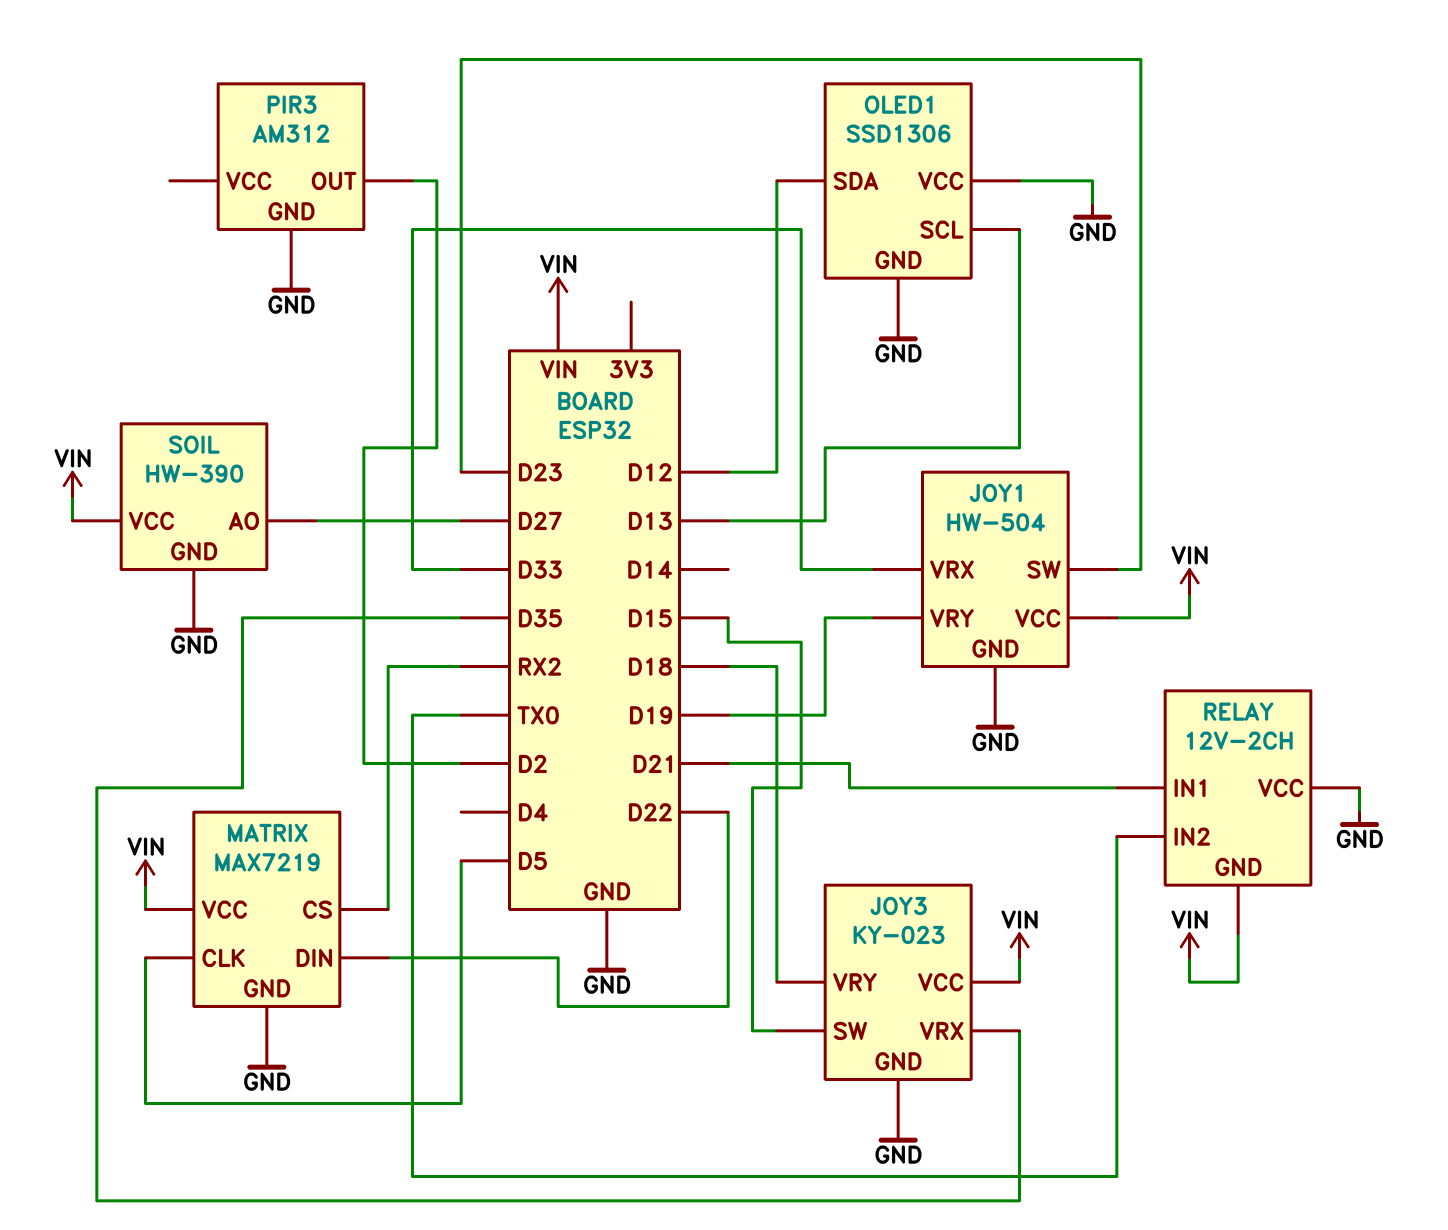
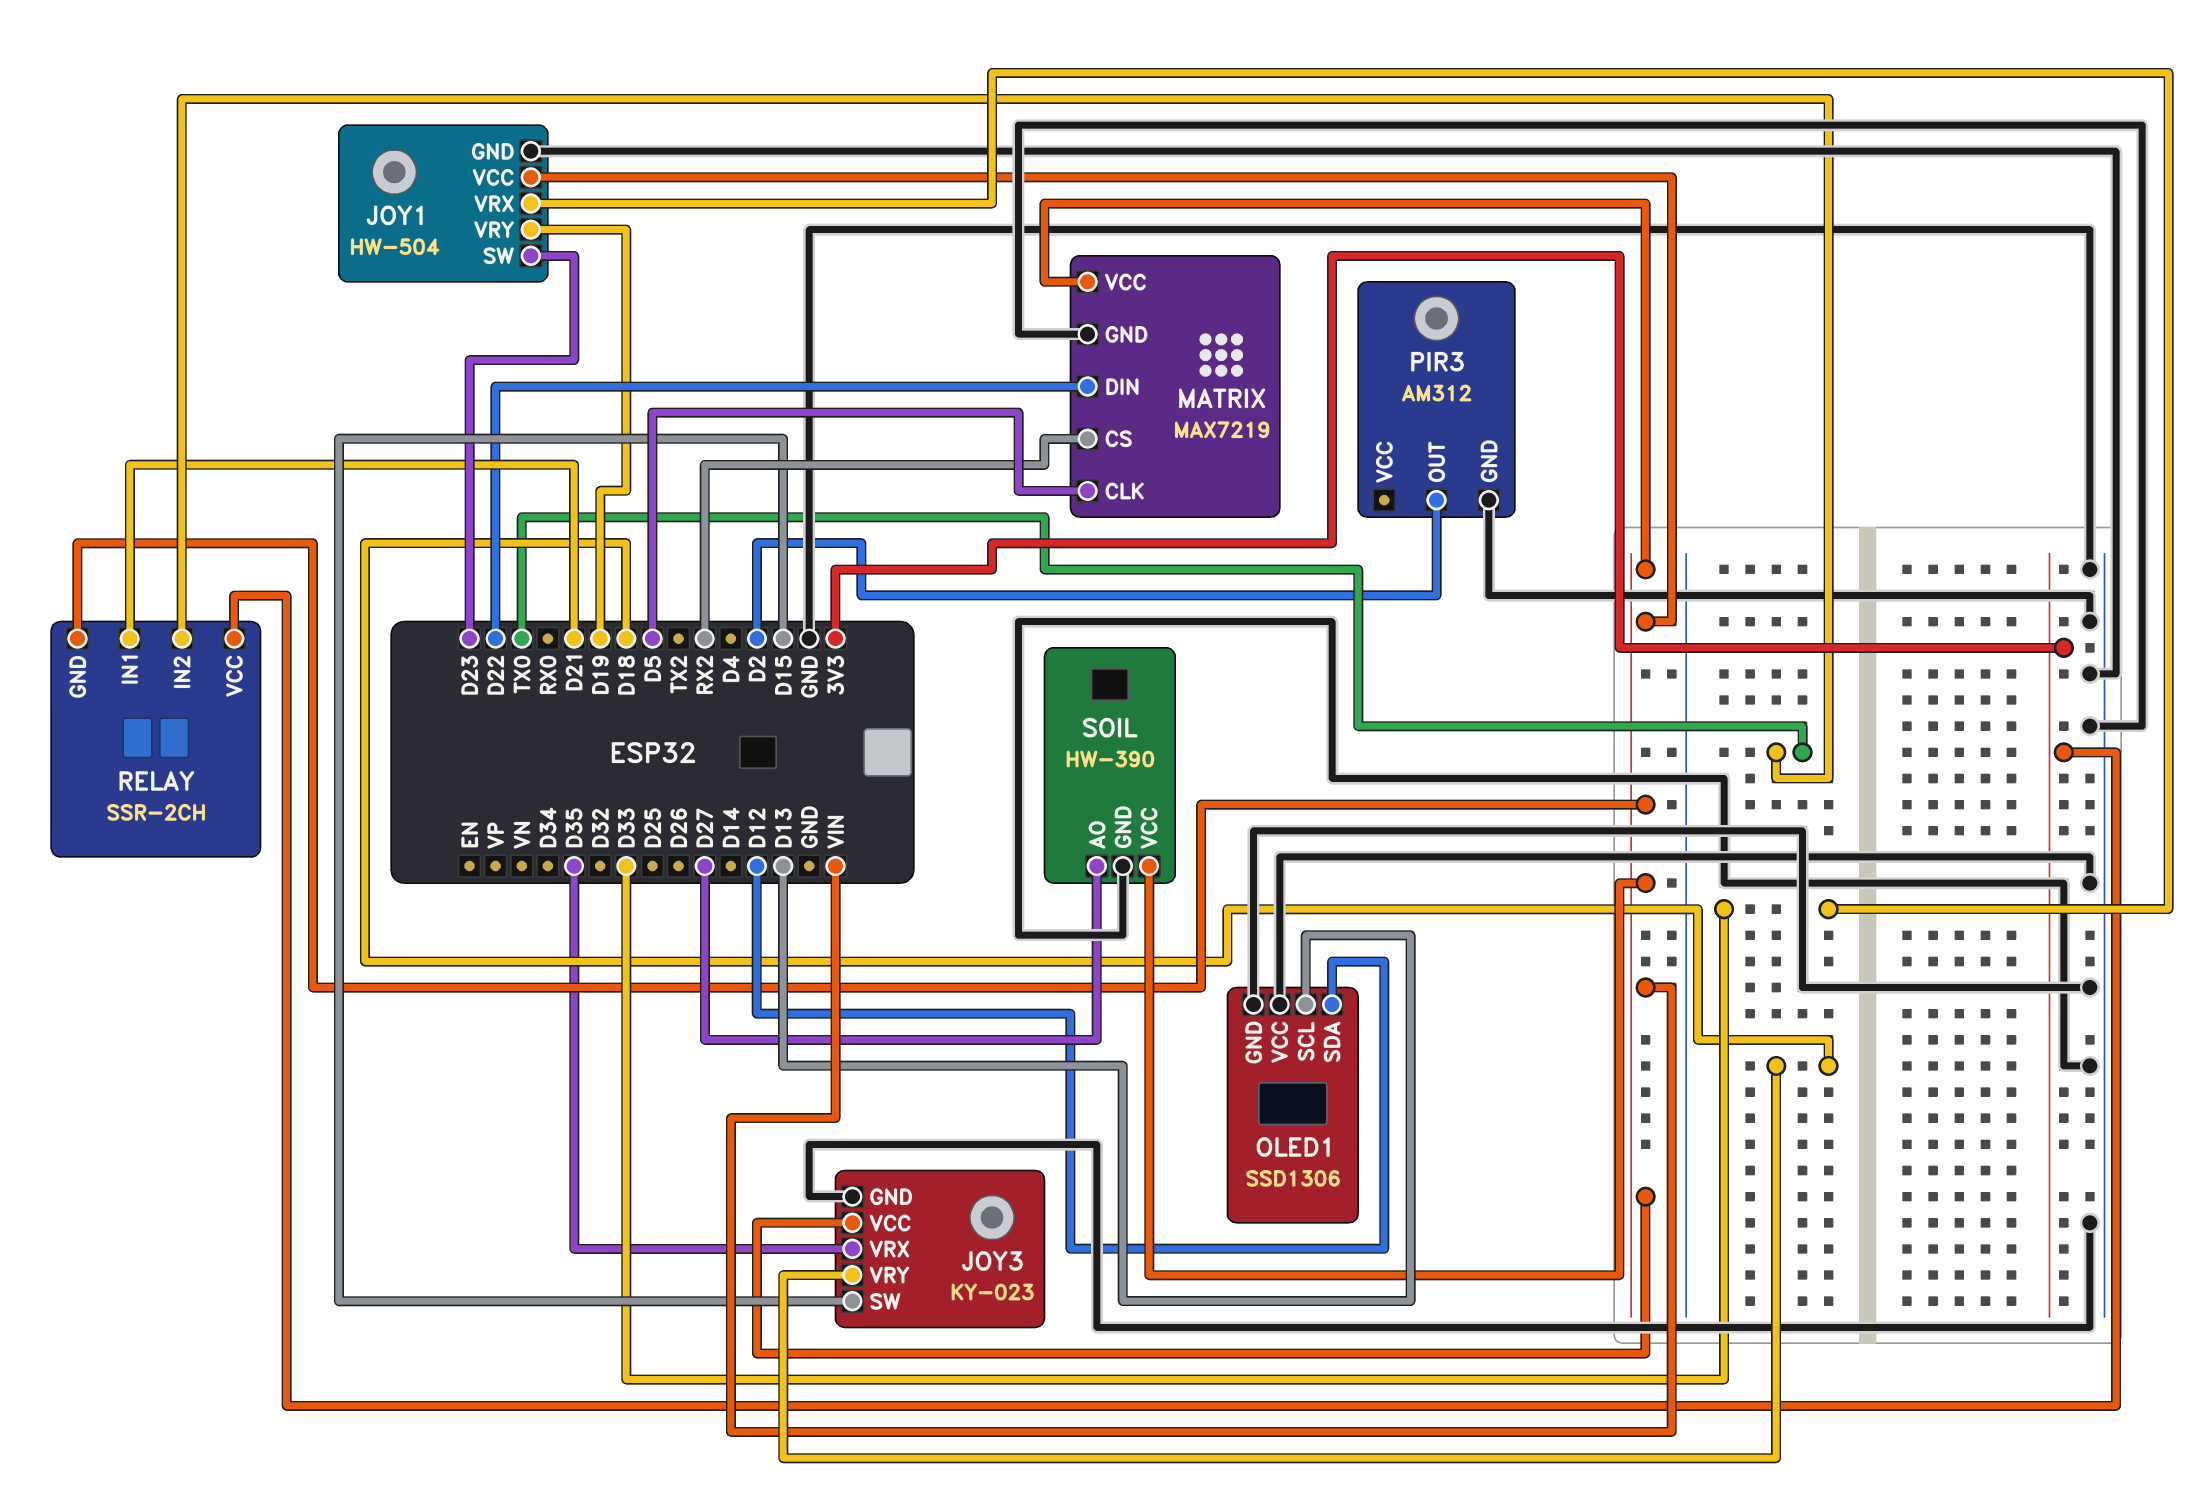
RELAY: 12V-2CH -> SSR-2CH
RELAY pin VCC: GND -> 3V3

